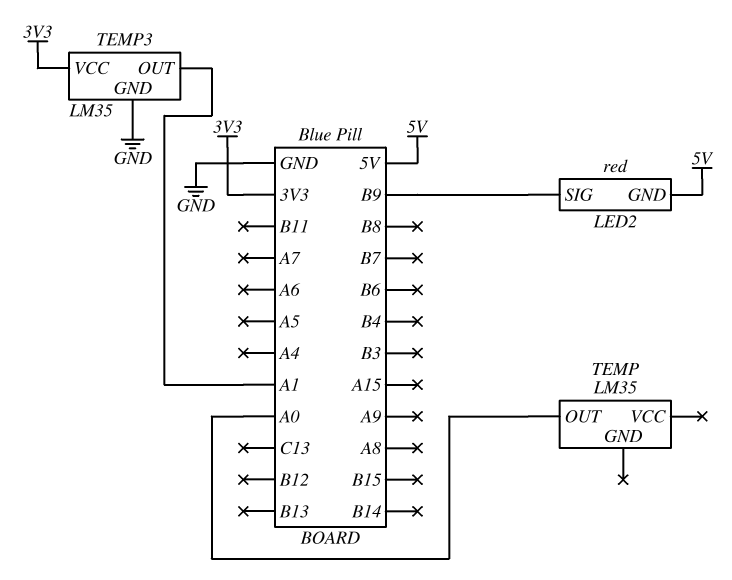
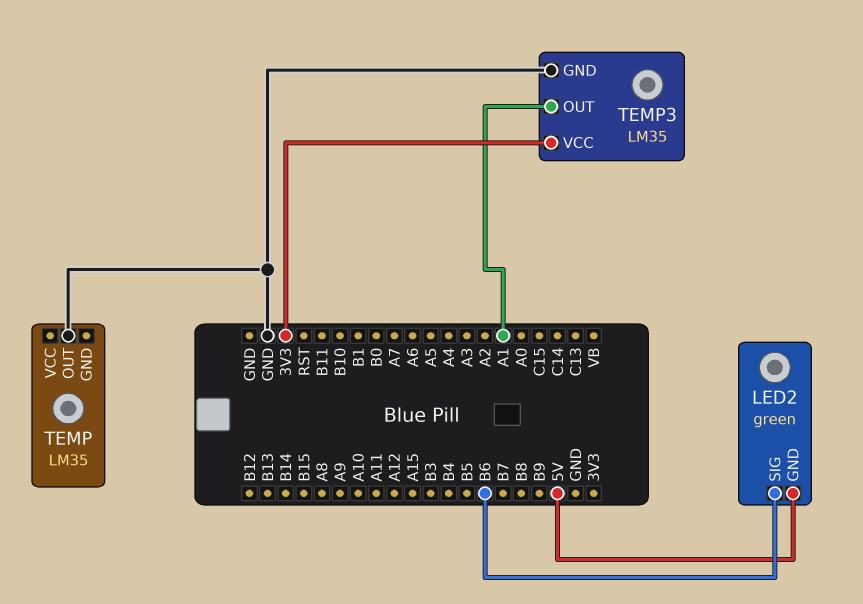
LED2: red -> green
LED2 pin SIG: B9 -> B6
TEMP pin OUT: A0 -> GND

